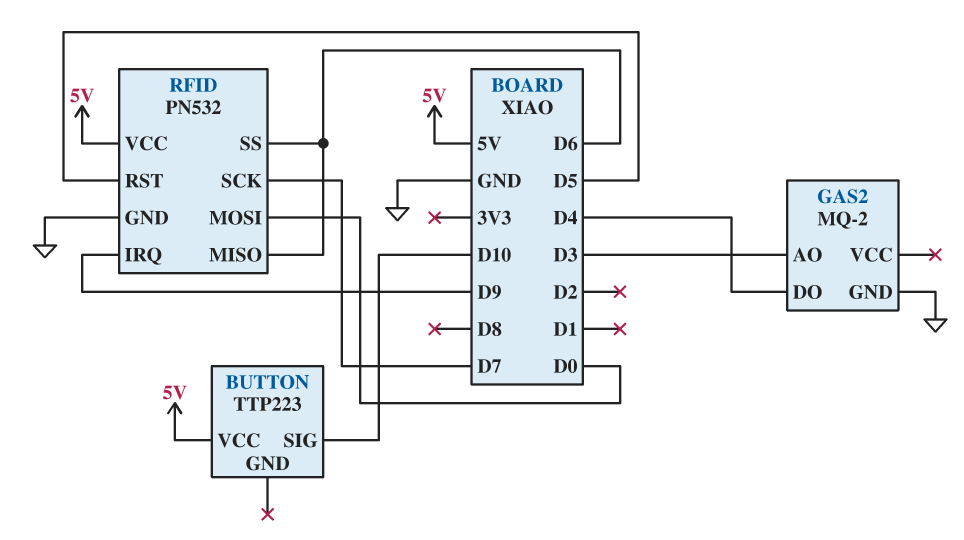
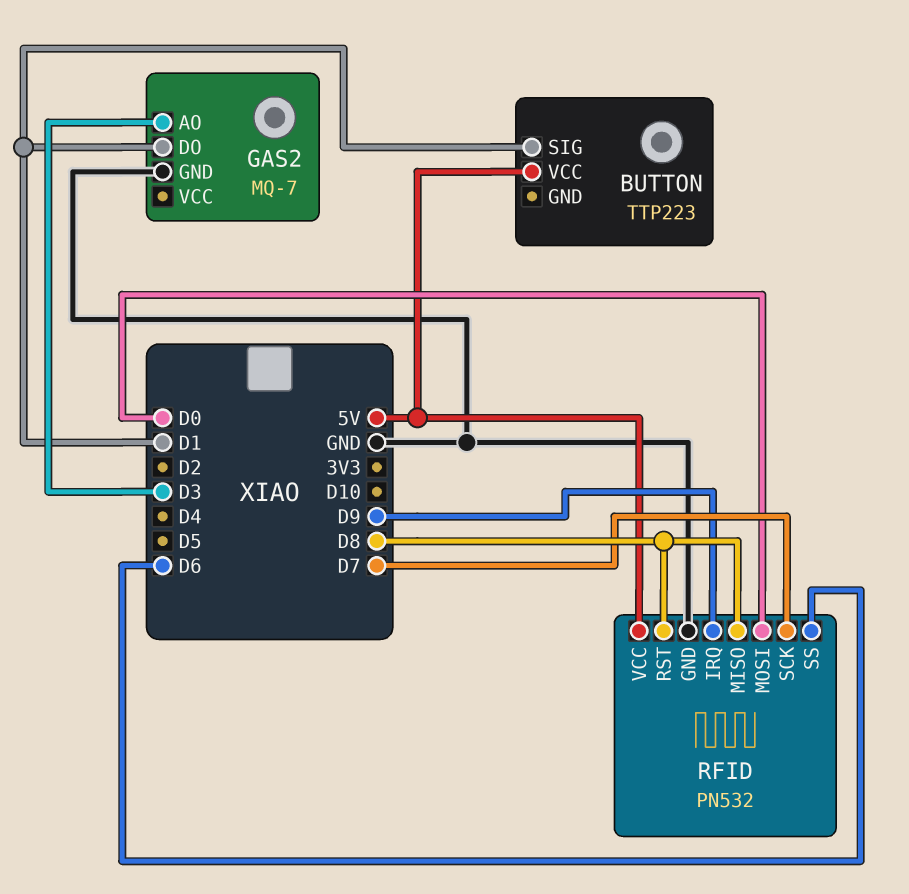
BUTTON pin SIG: D10 -> D1
GAS2: MQ-2 -> MQ-7
GAS2 pin DO: D4 -> D1
RFID pin MISO: D6 -> D8
RFID pin RST: D5 -> D8

